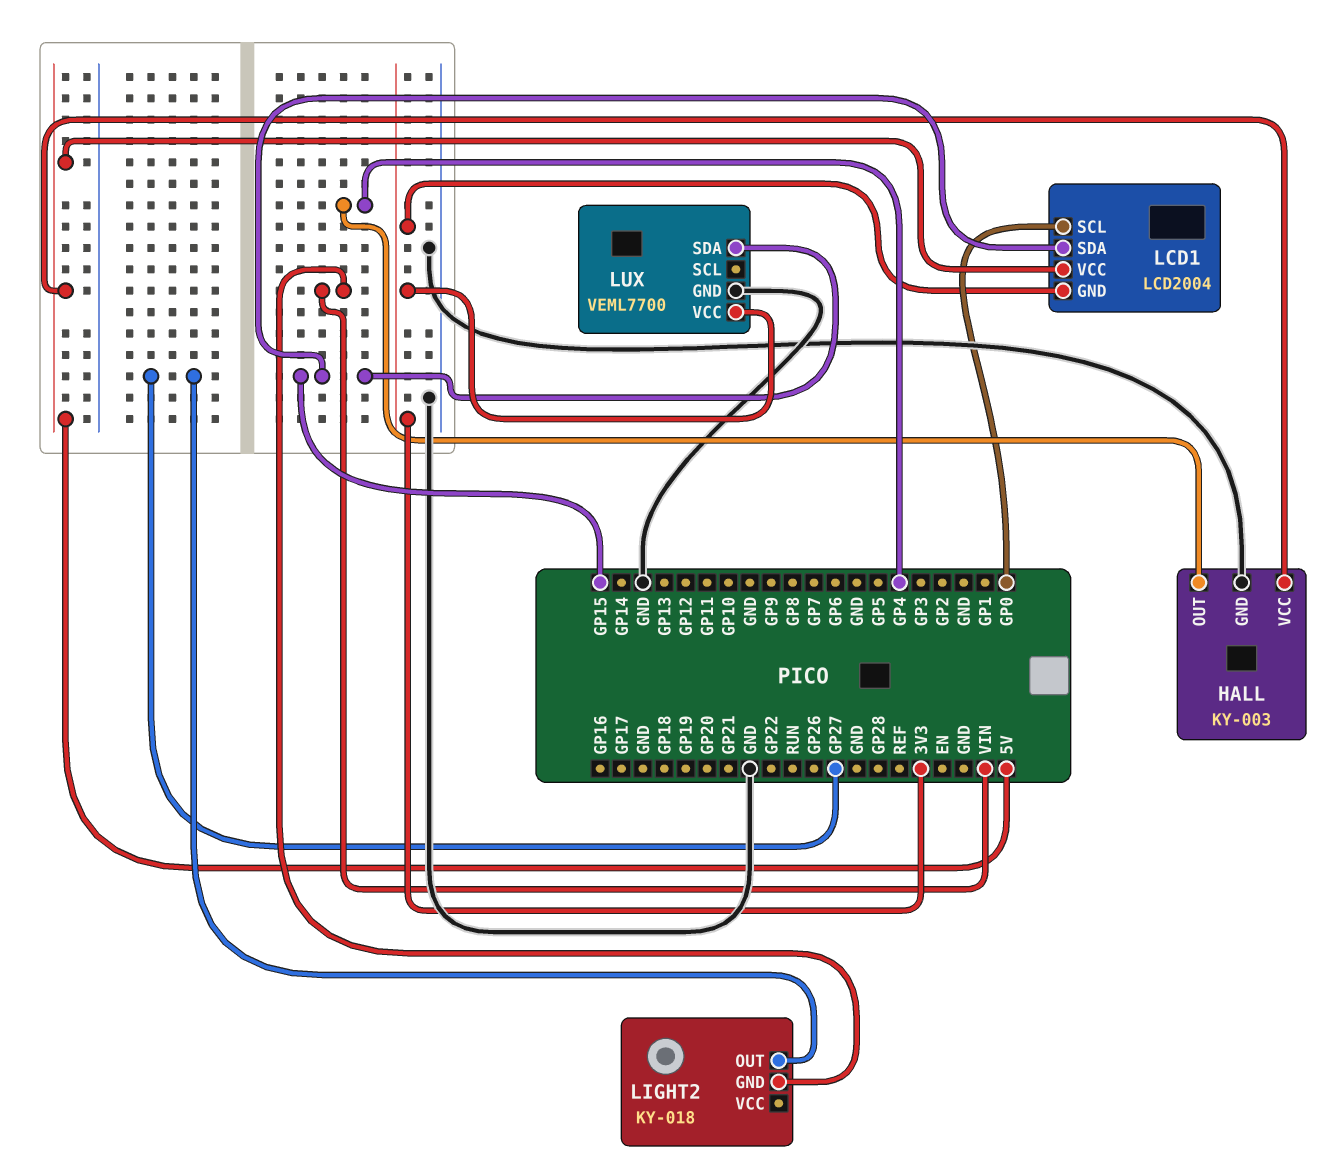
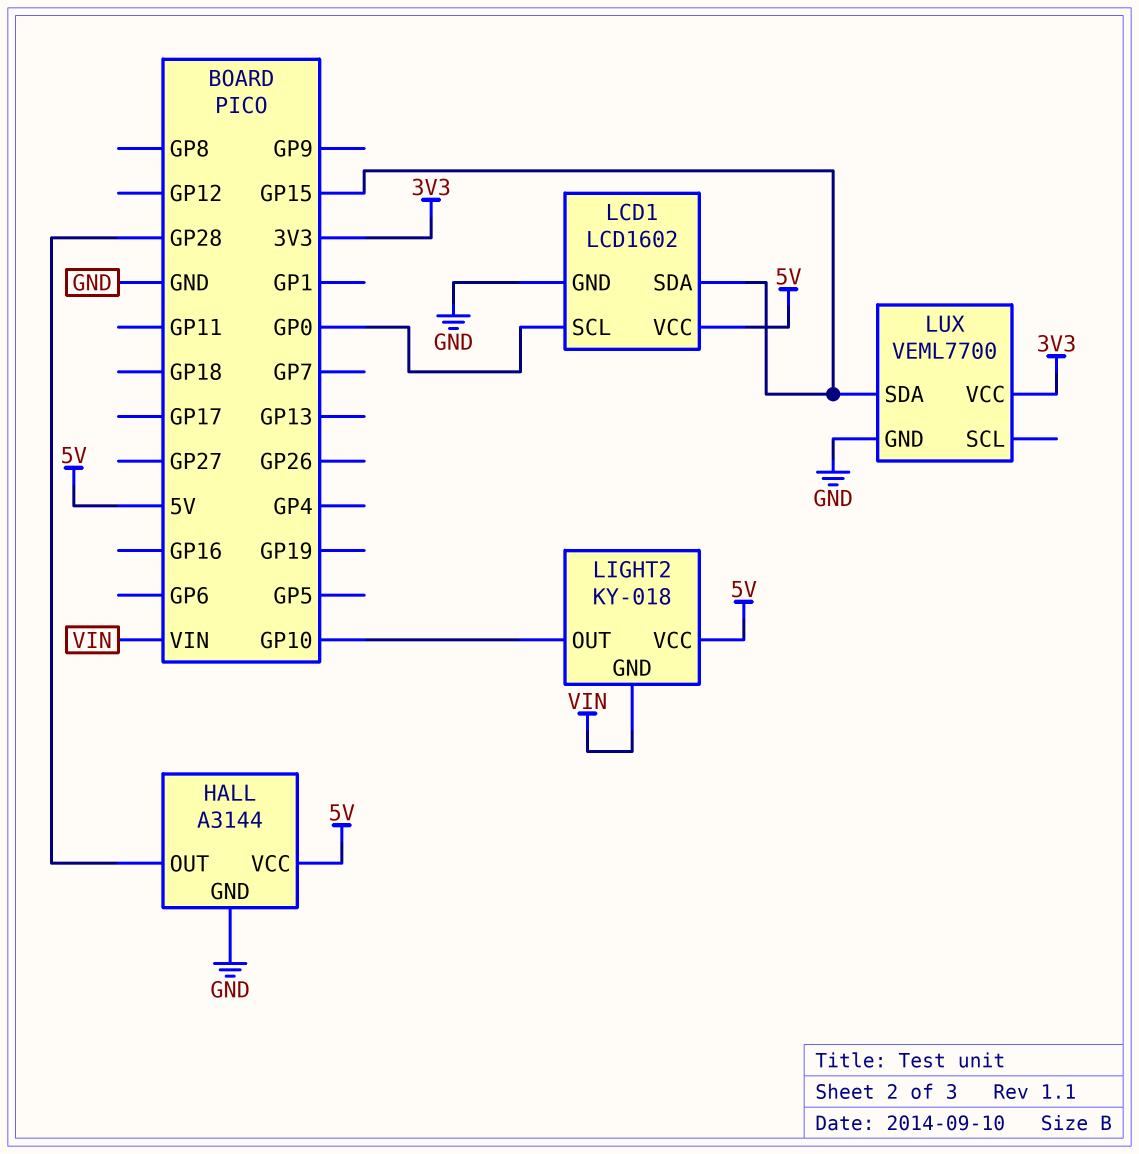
HALL: KY-003 -> A3144
HALL pin OUT: GP4 -> GP28
LCD1: LCD2004 -> LCD1602
LCD1 pin GND: 3V3 -> GND
LIGHT2 pin OUT: GP27 -> GP10
LIGHT2 pin VCC: none -> 5V

